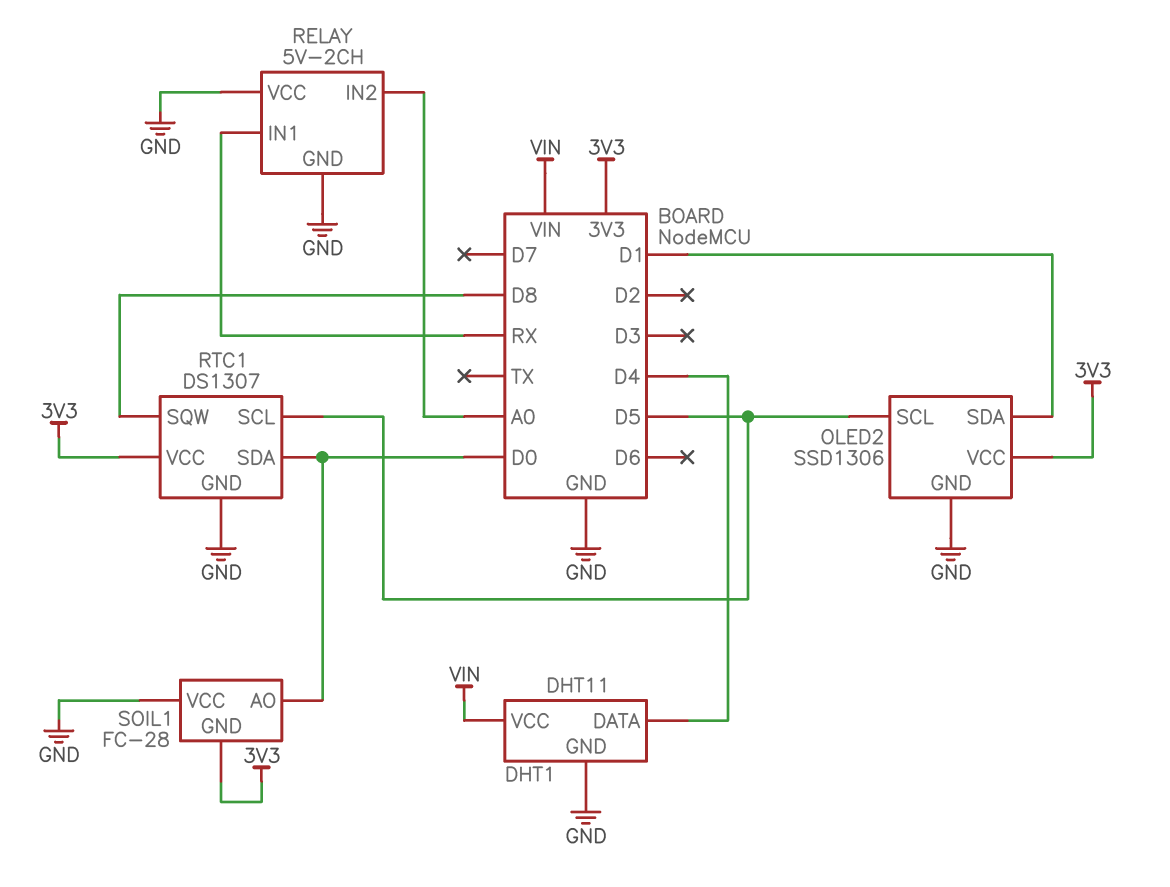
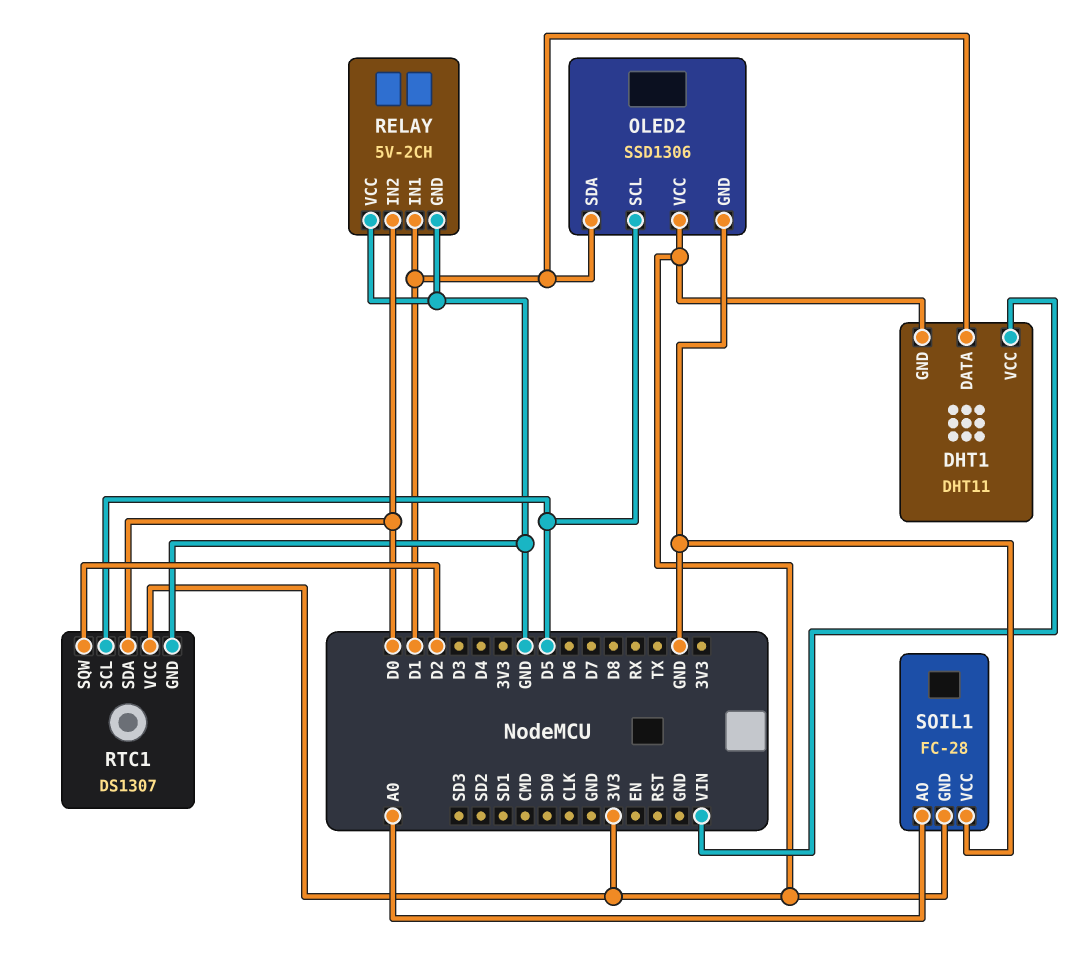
DHT1 pin DATA: D4 -> D1
DHT1 pin GND: GND -> 3V3
RELAY pin IN1: RX -> D1
RELAY pin IN2: A0 -> D0
RTC1 pin SQW: D8 -> D2
SOIL1 pin AO: D0 -> A0

